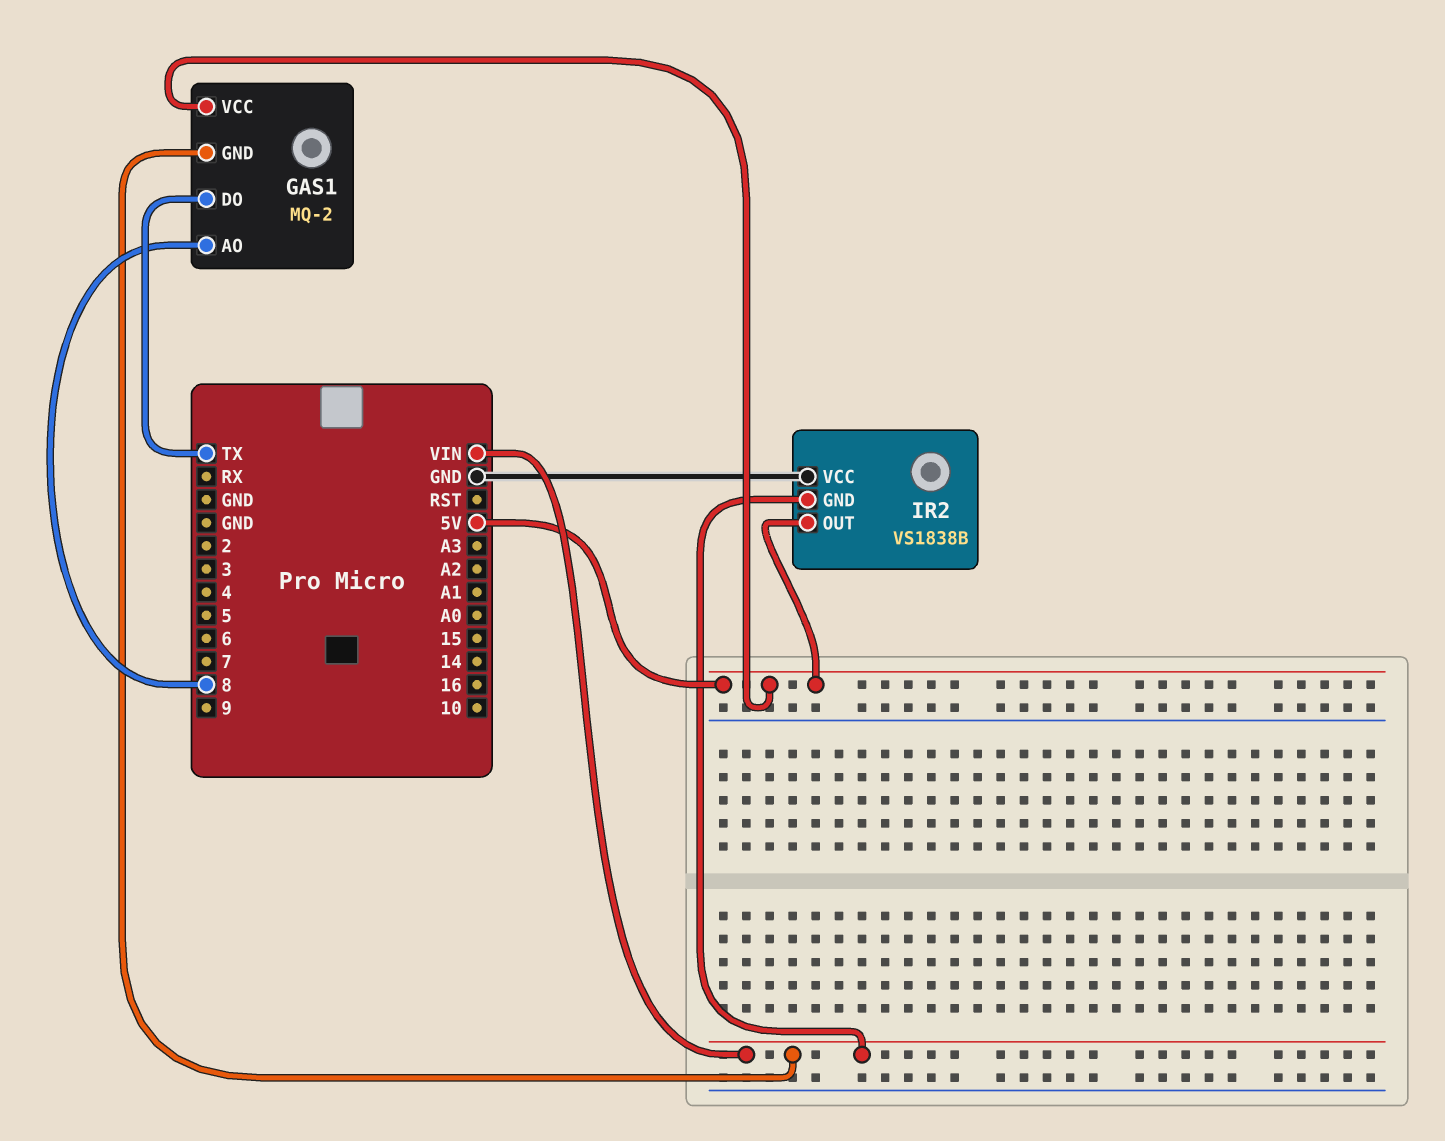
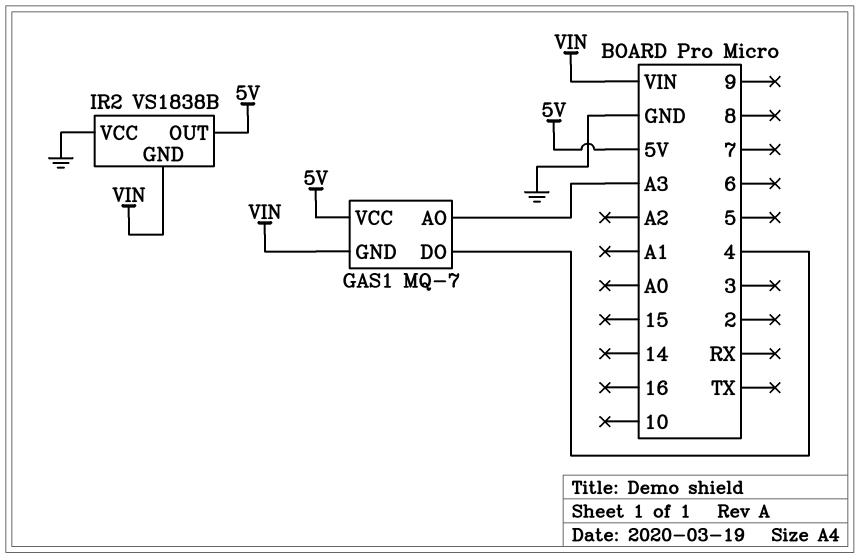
GAS1: MQ-2 -> MQ-7
GAS1 pin AO: 8 -> A3
GAS1 pin DO: TX -> 4

